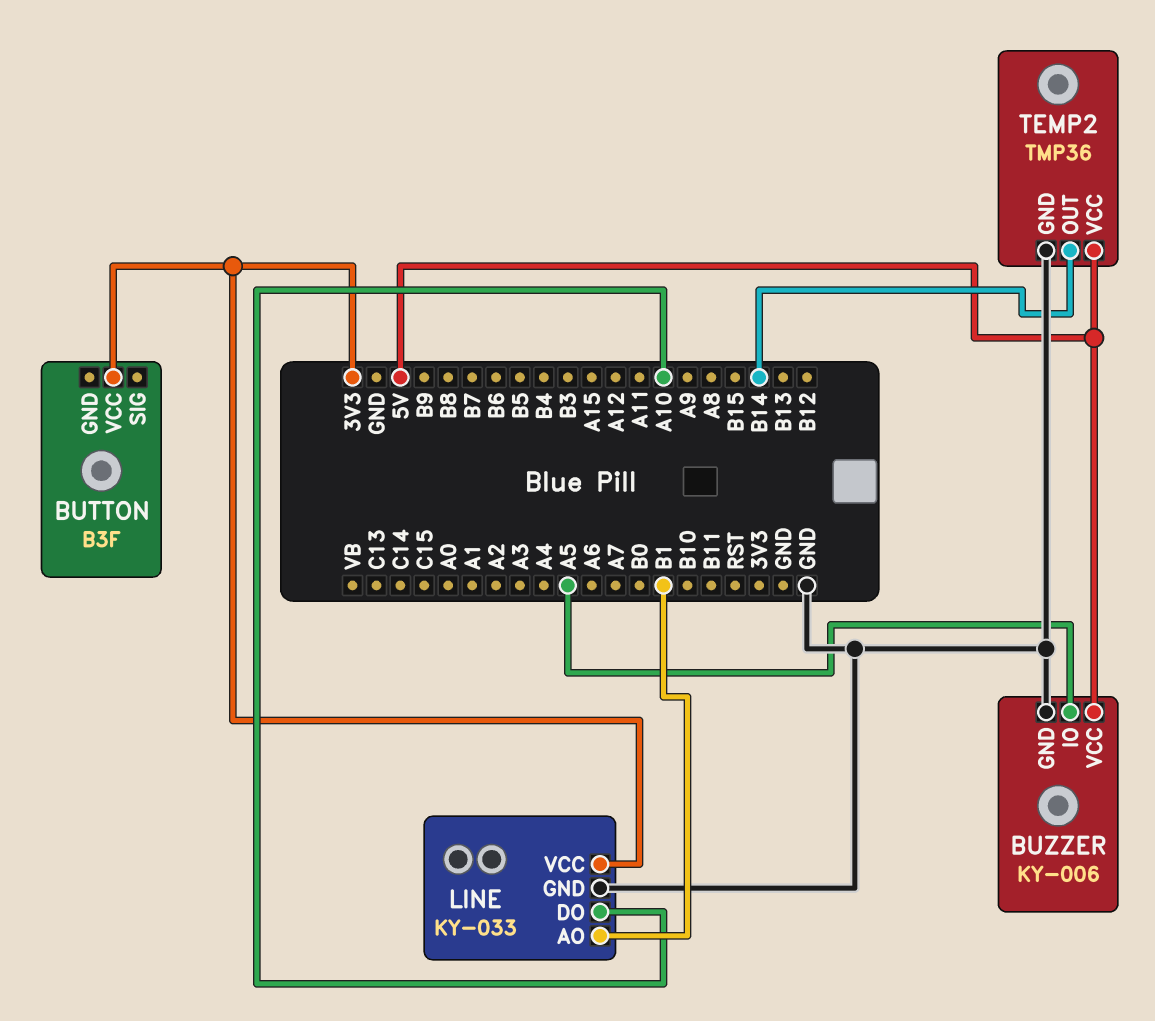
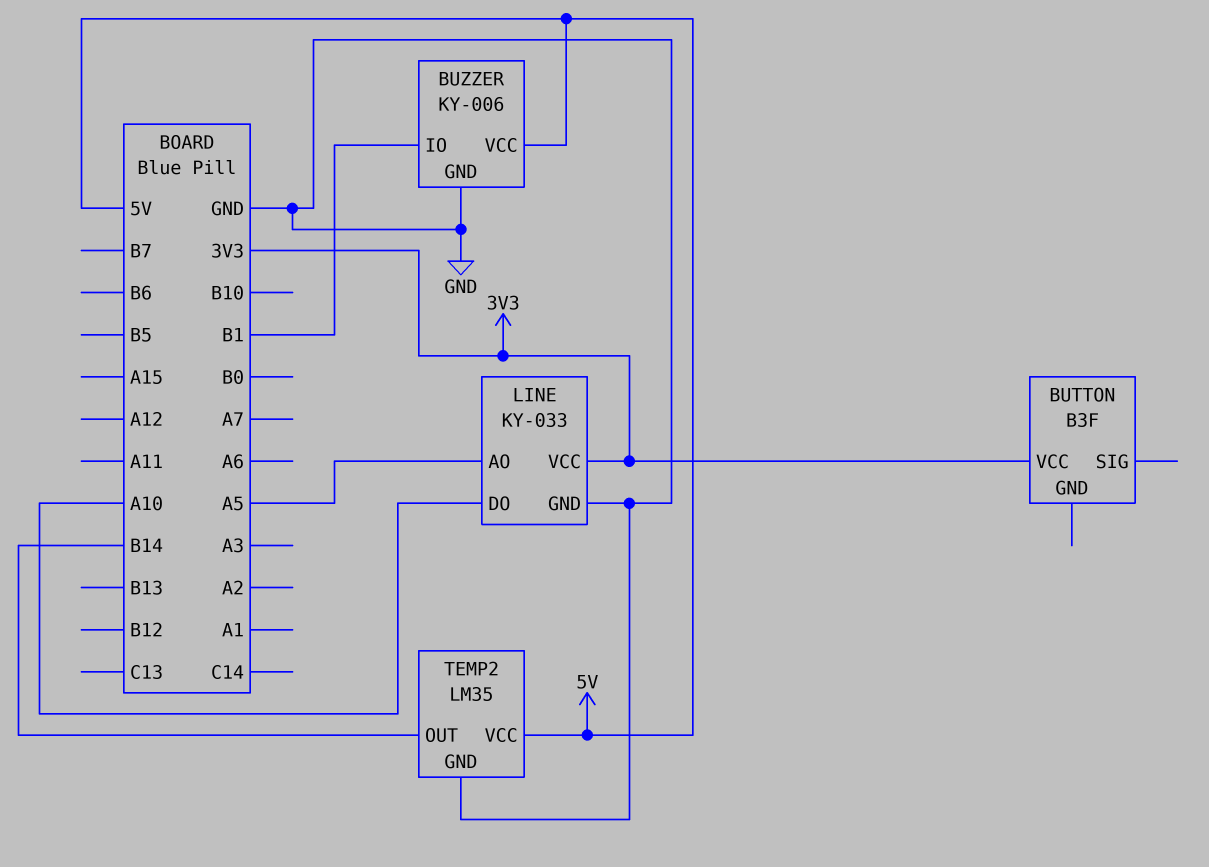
BUZZER pin IO: A5 -> B1
LINE pin AO: B1 -> A5
TEMP2: TMP36 -> LM35

